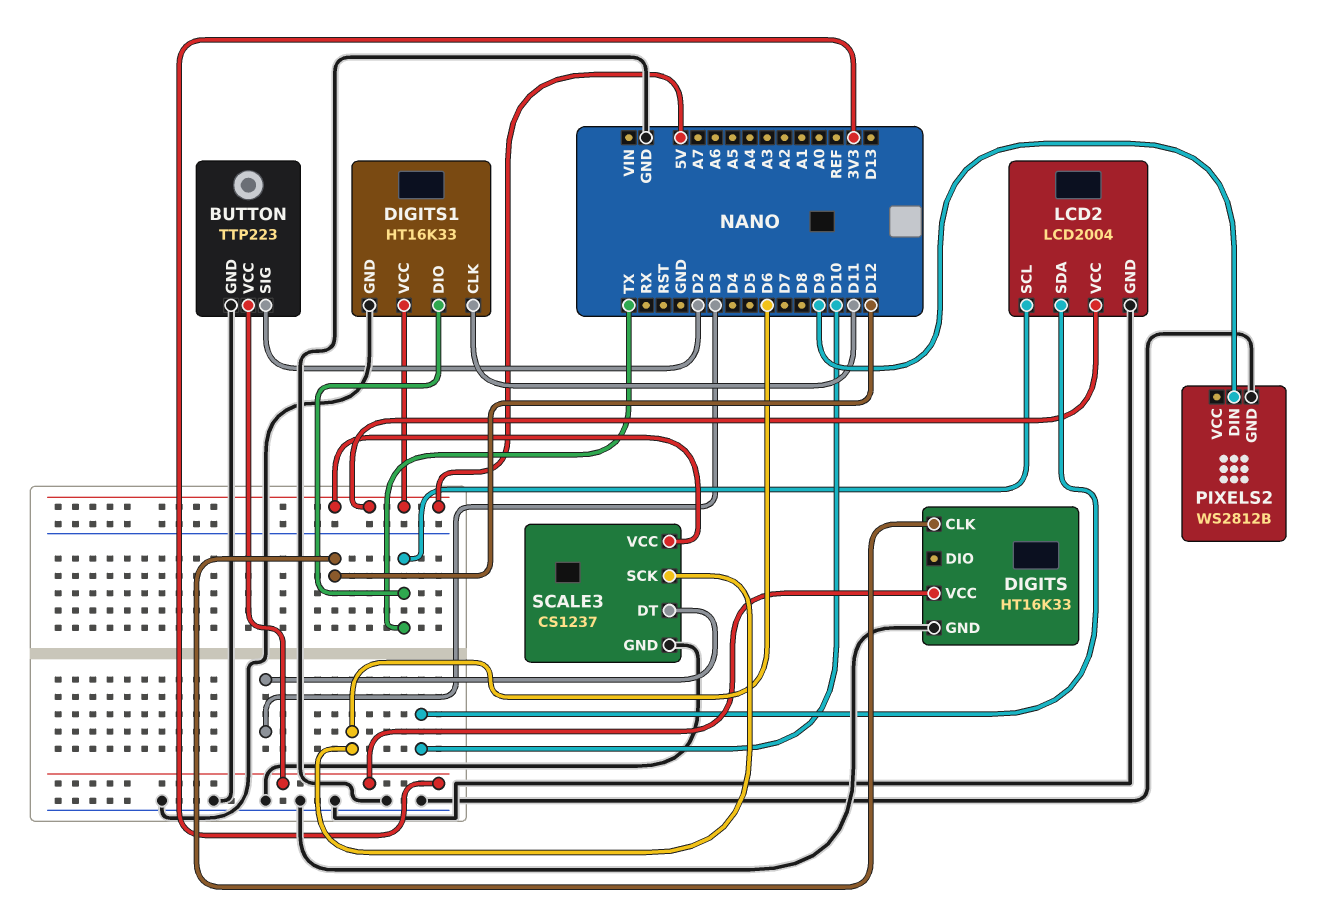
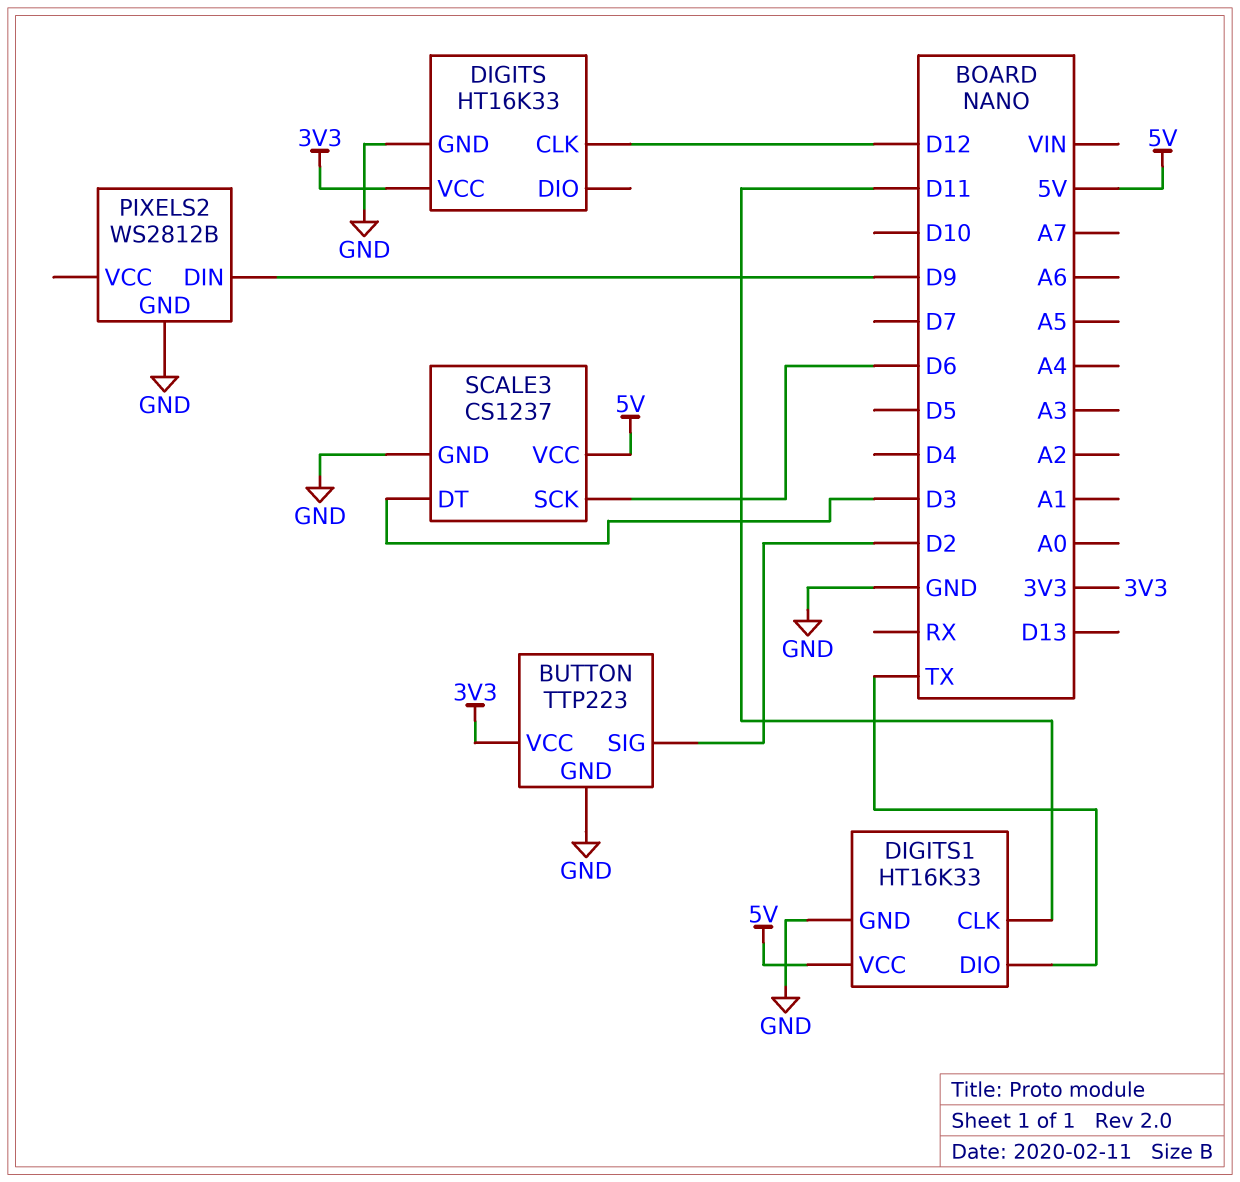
LCD2: LCD2004 -> none
LCD2 pin GND: GND -> none
LCD2 pin SCL: TX -> none
LCD2 pin SDA: D10 -> none
LCD2 pin VCC: 5V -> none

